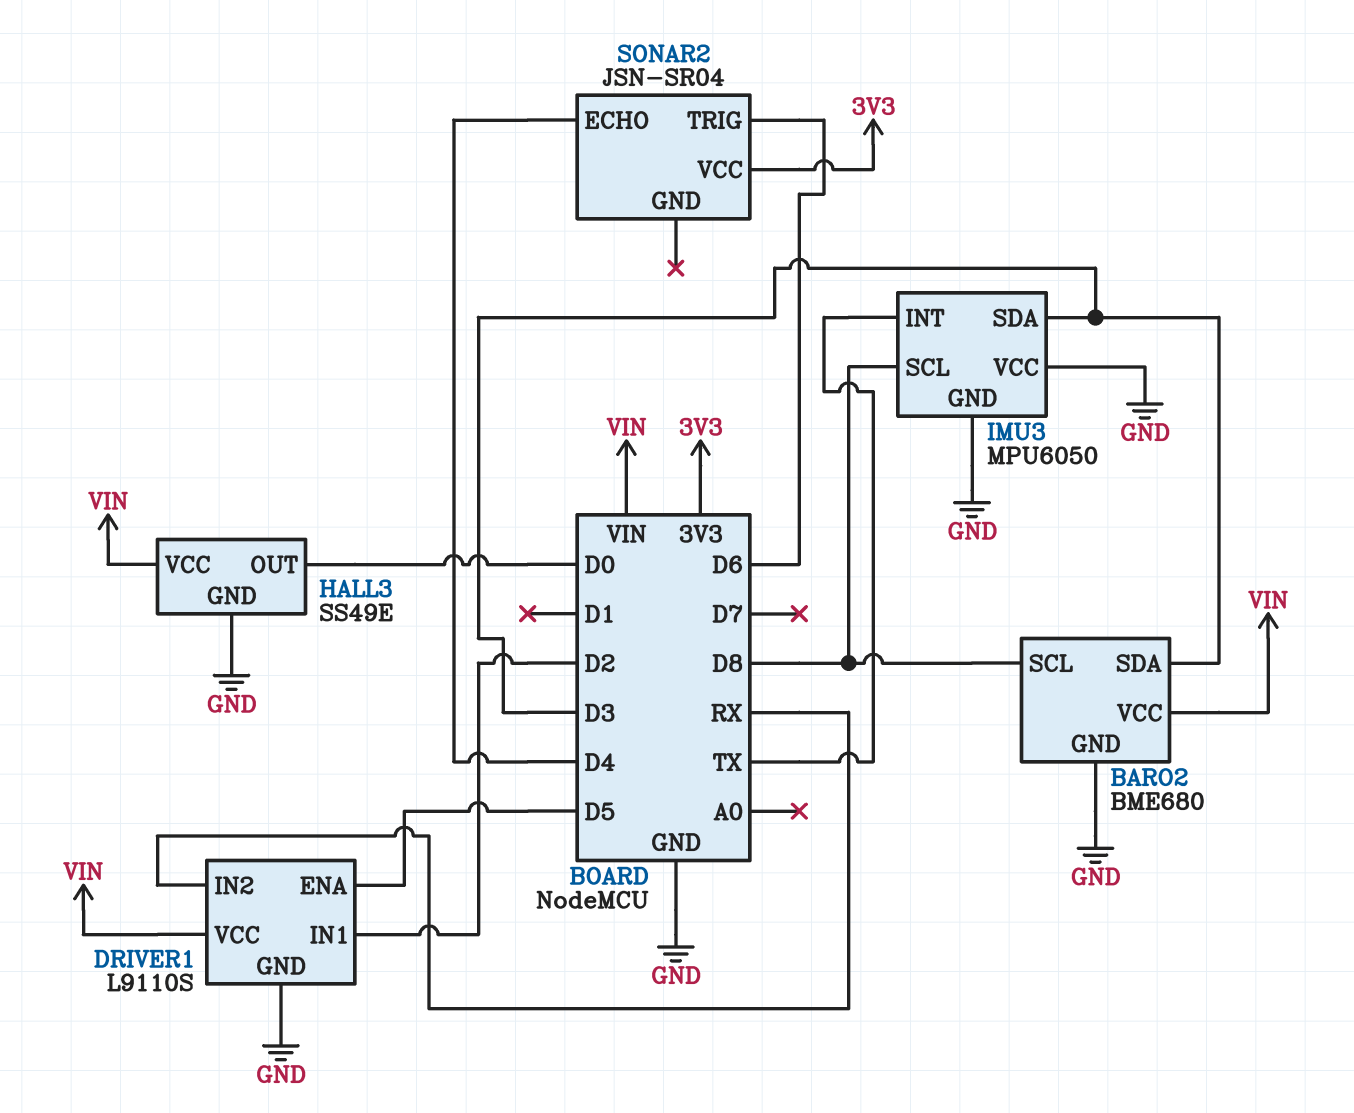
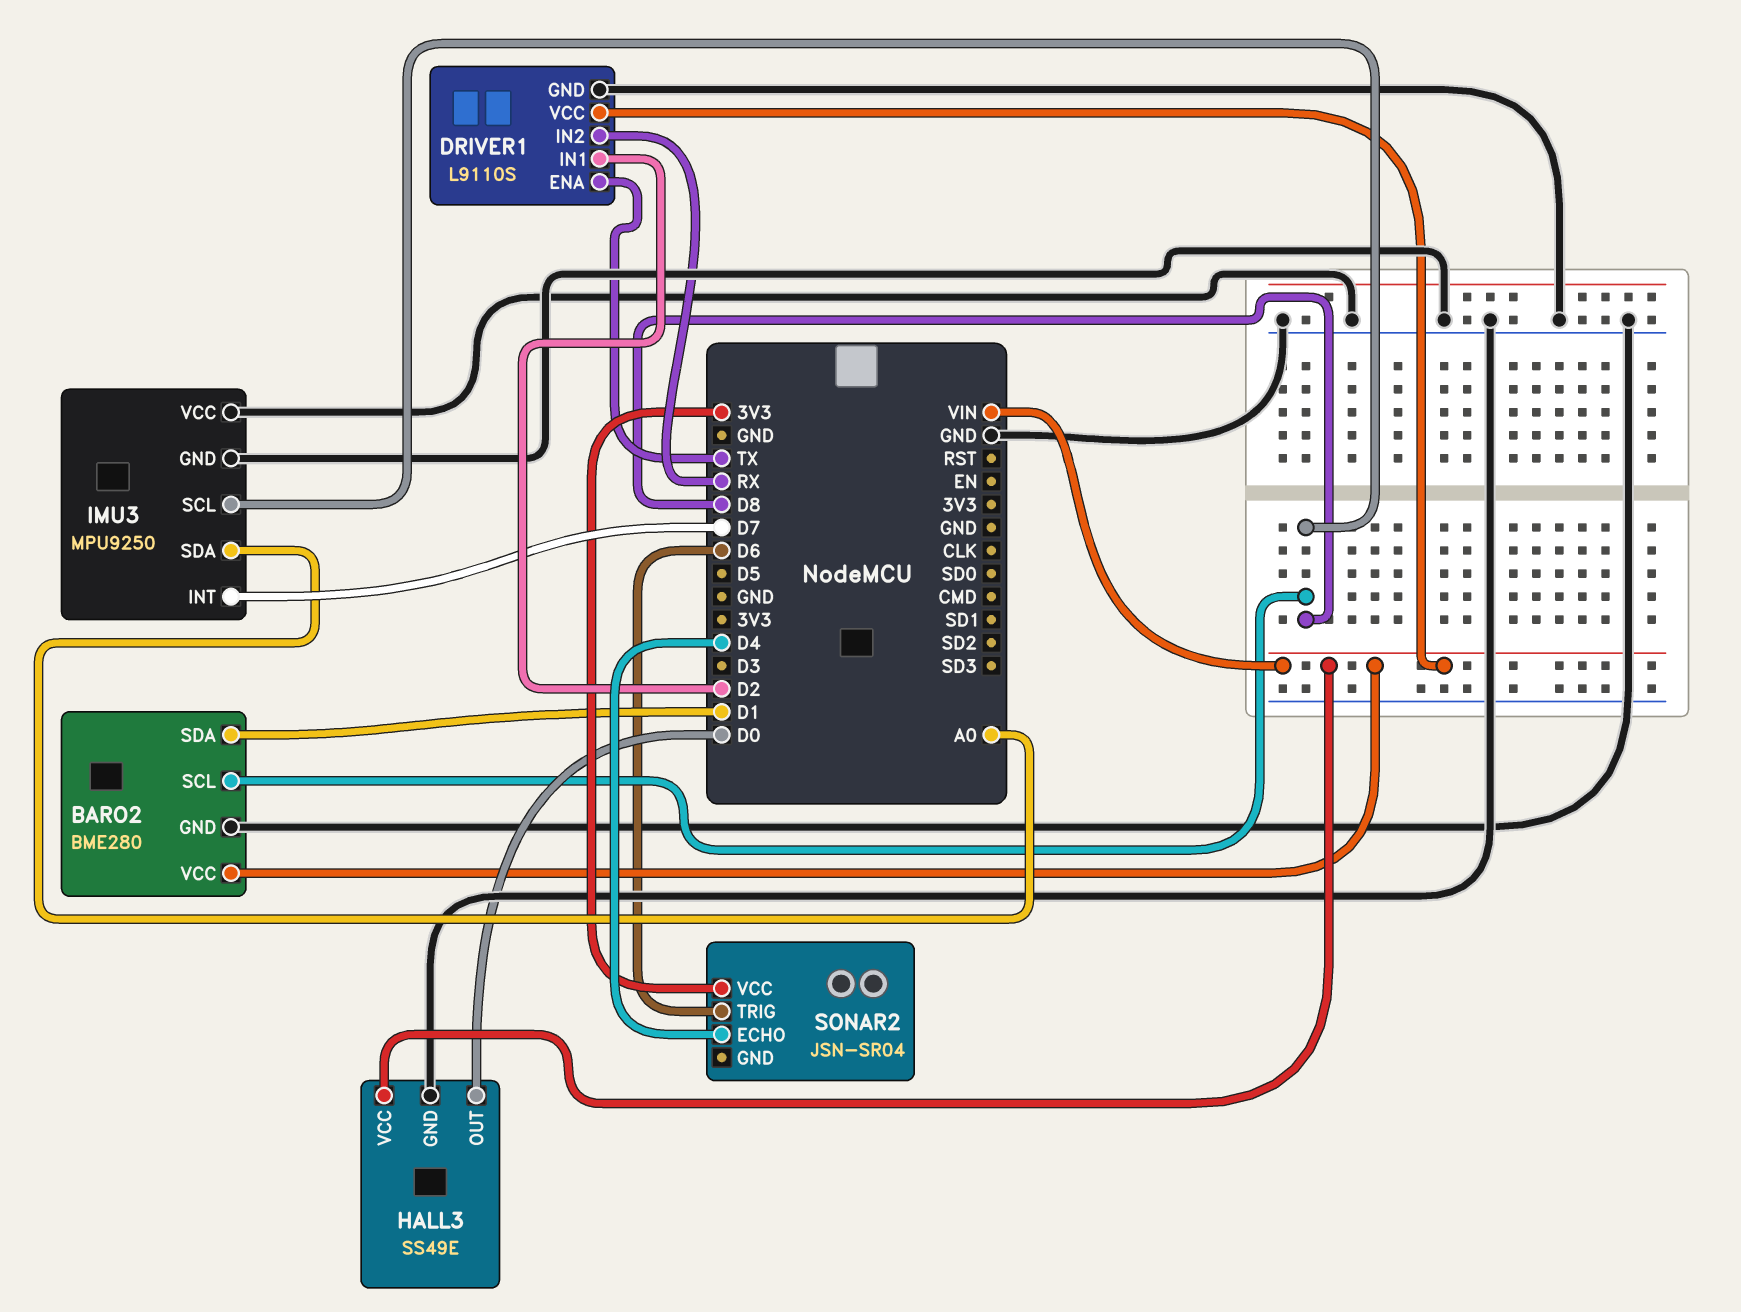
BARO2: BME680 -> BME280
BARO2 pin SDA: D3 -> D1
DRIVER1 pin ENA: D5 -> TX
IMU3: MPU6050 -> MPU9250
IMU3 pin INT: TX -> D7
IMU3 pin SDA: D3 -> A0

